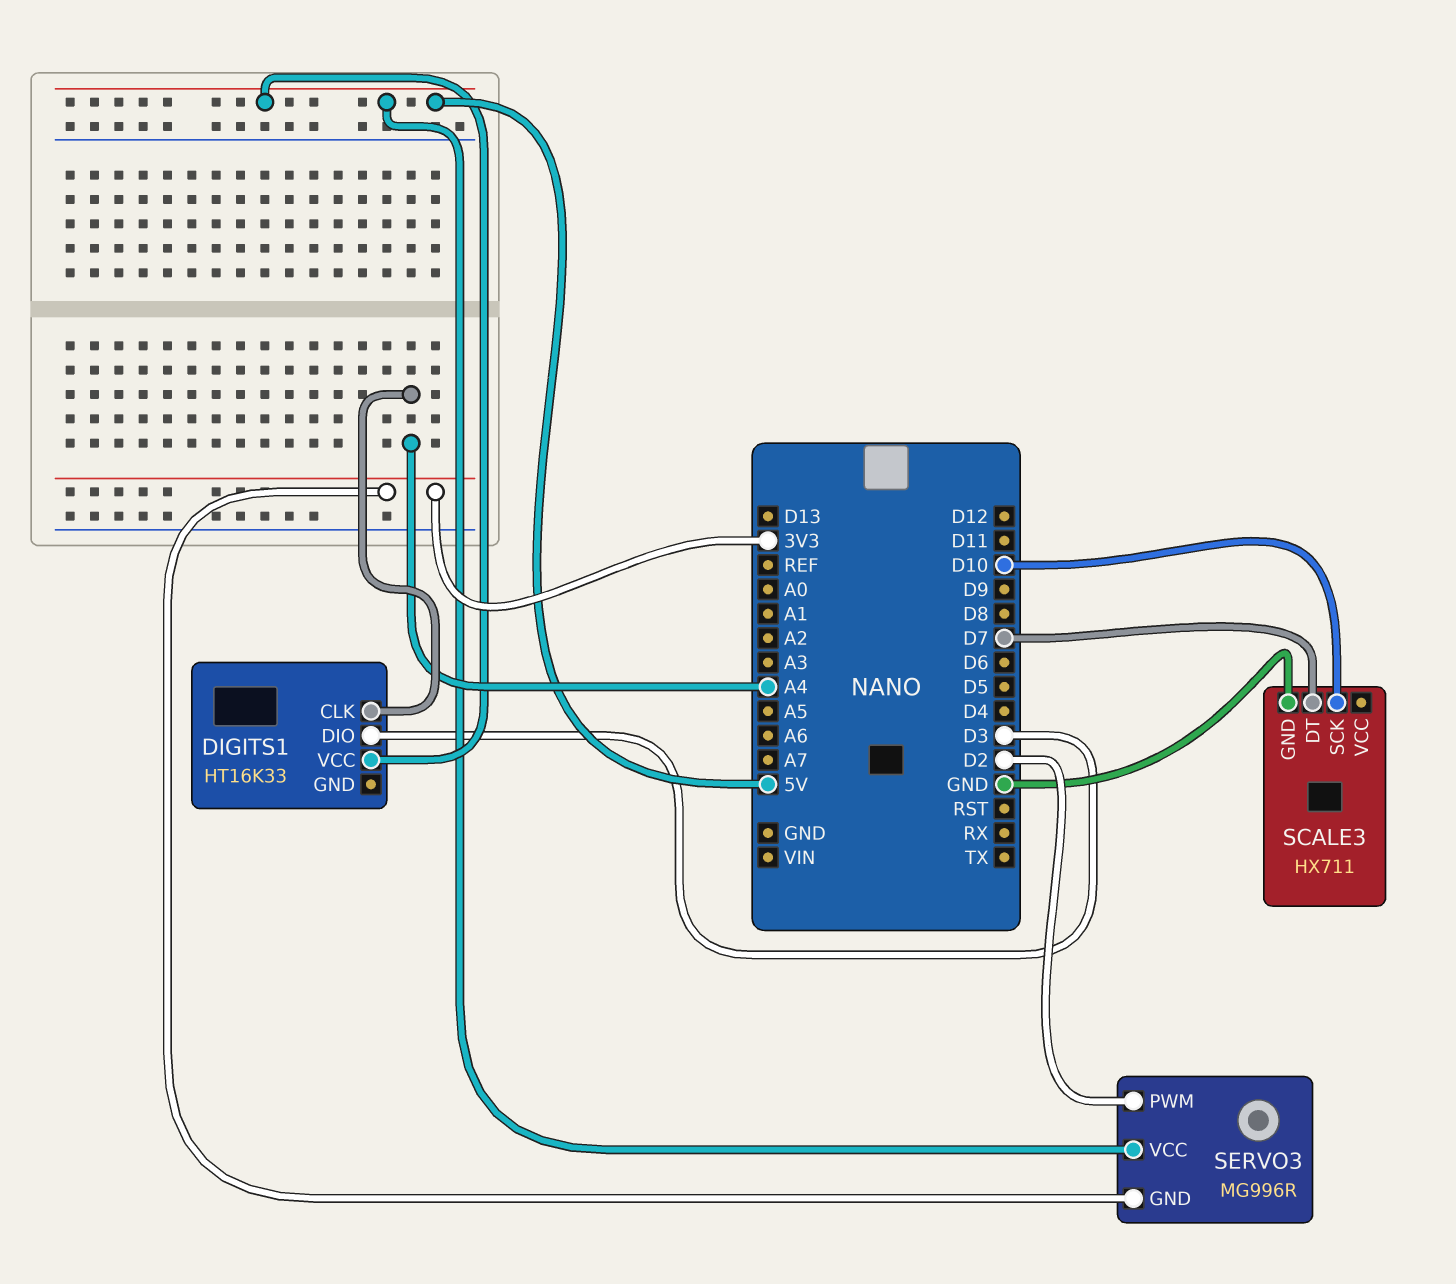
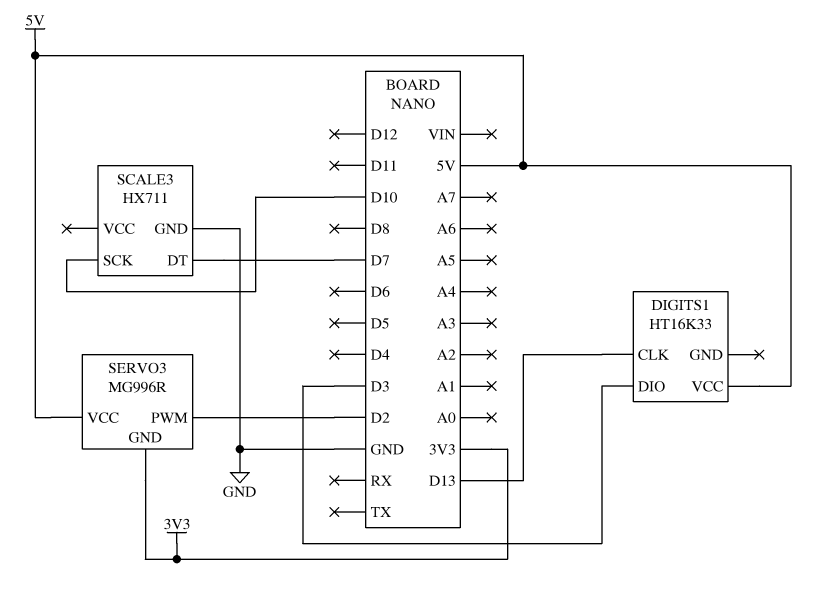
DIGITS1 pin CLK: A4 -> D13

